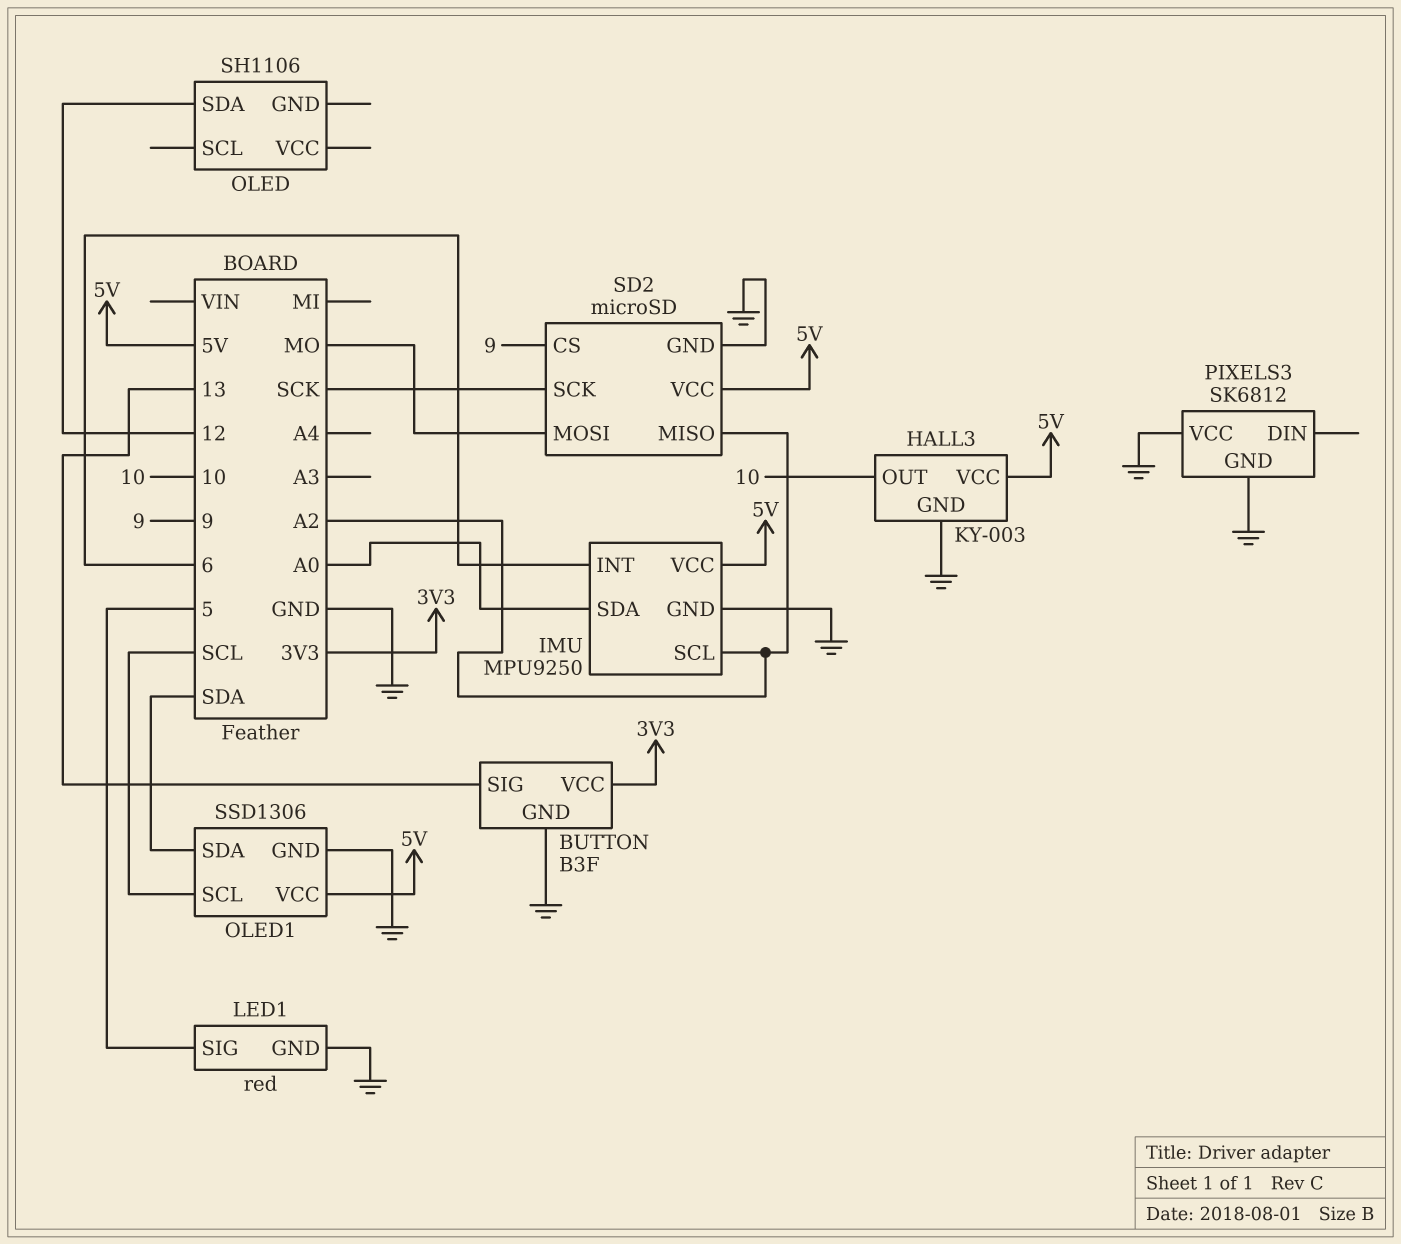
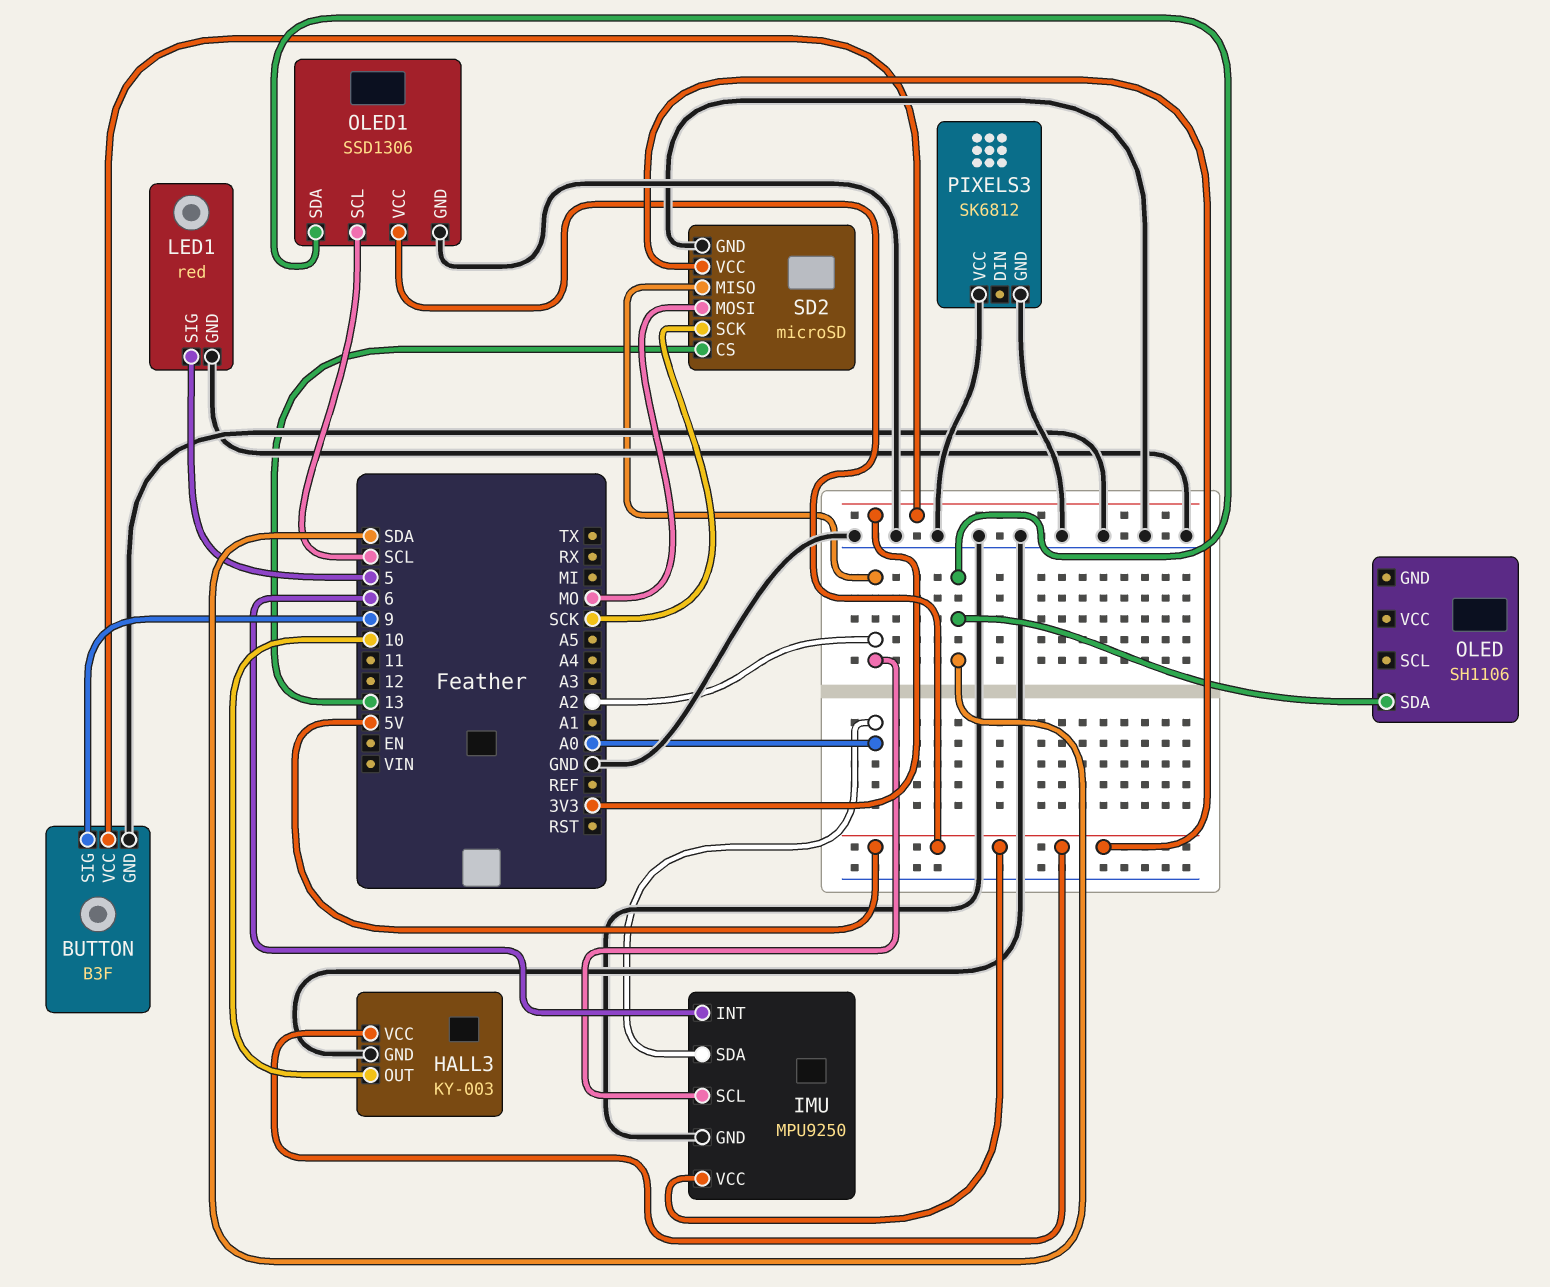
BUTTON pin SIG: 13 -> 9
OLED pin SDA: 12 -> SDA
SD2 pin CS: 9 -> 13

